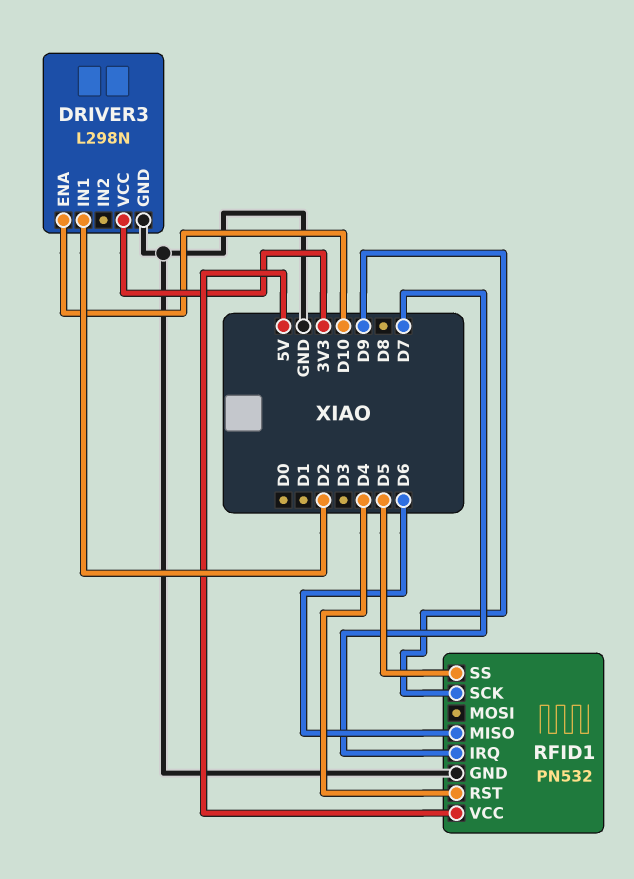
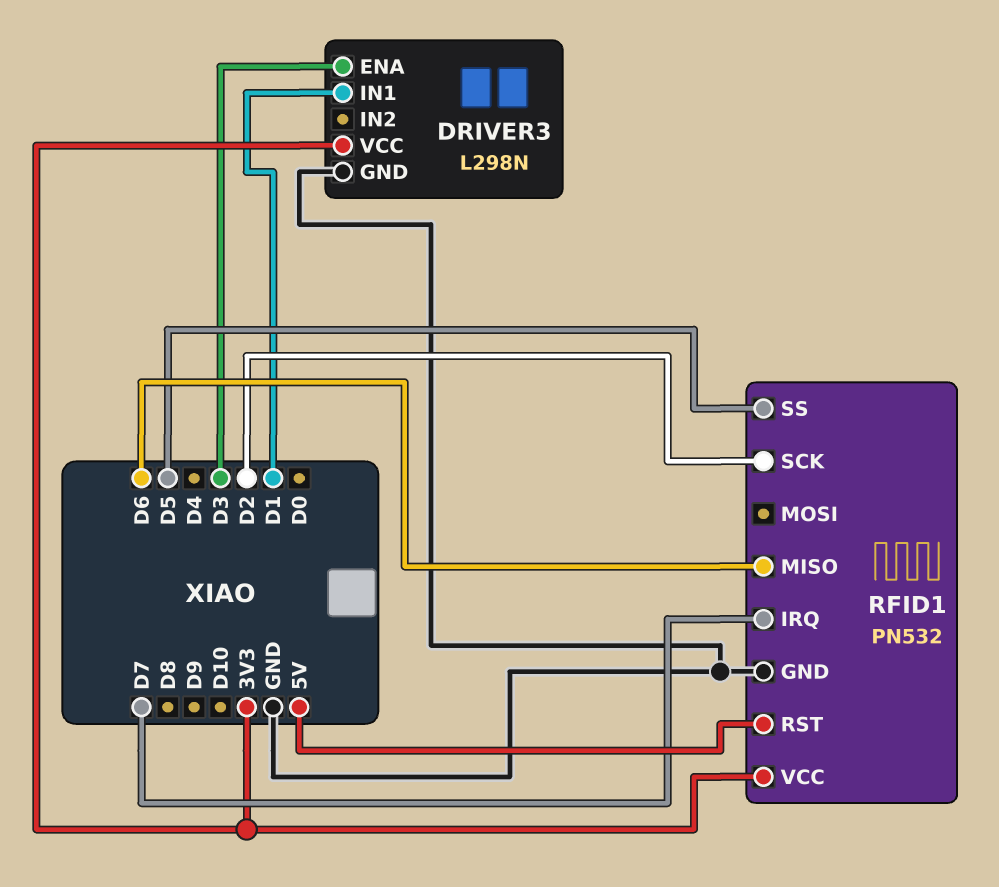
DRIVER3 pin ENA: D10 -> D3
DRIVER3 pin IN1: D2 -> D1
RFID1 pin RST: D4 -> 5V
RFID1 pin SCK: D9 -> D2
RFID1 pin VCC: 5V -> 3V3

